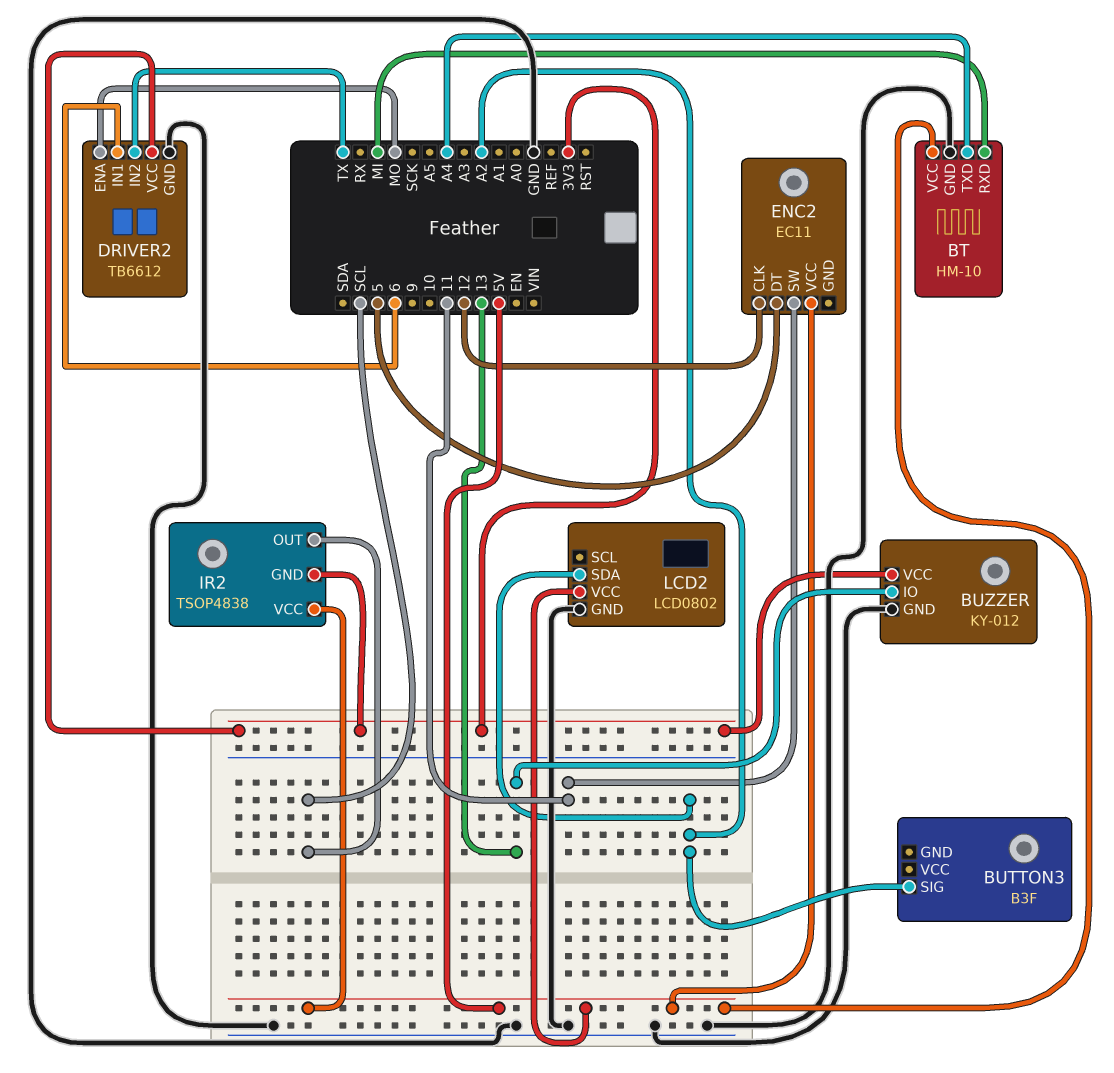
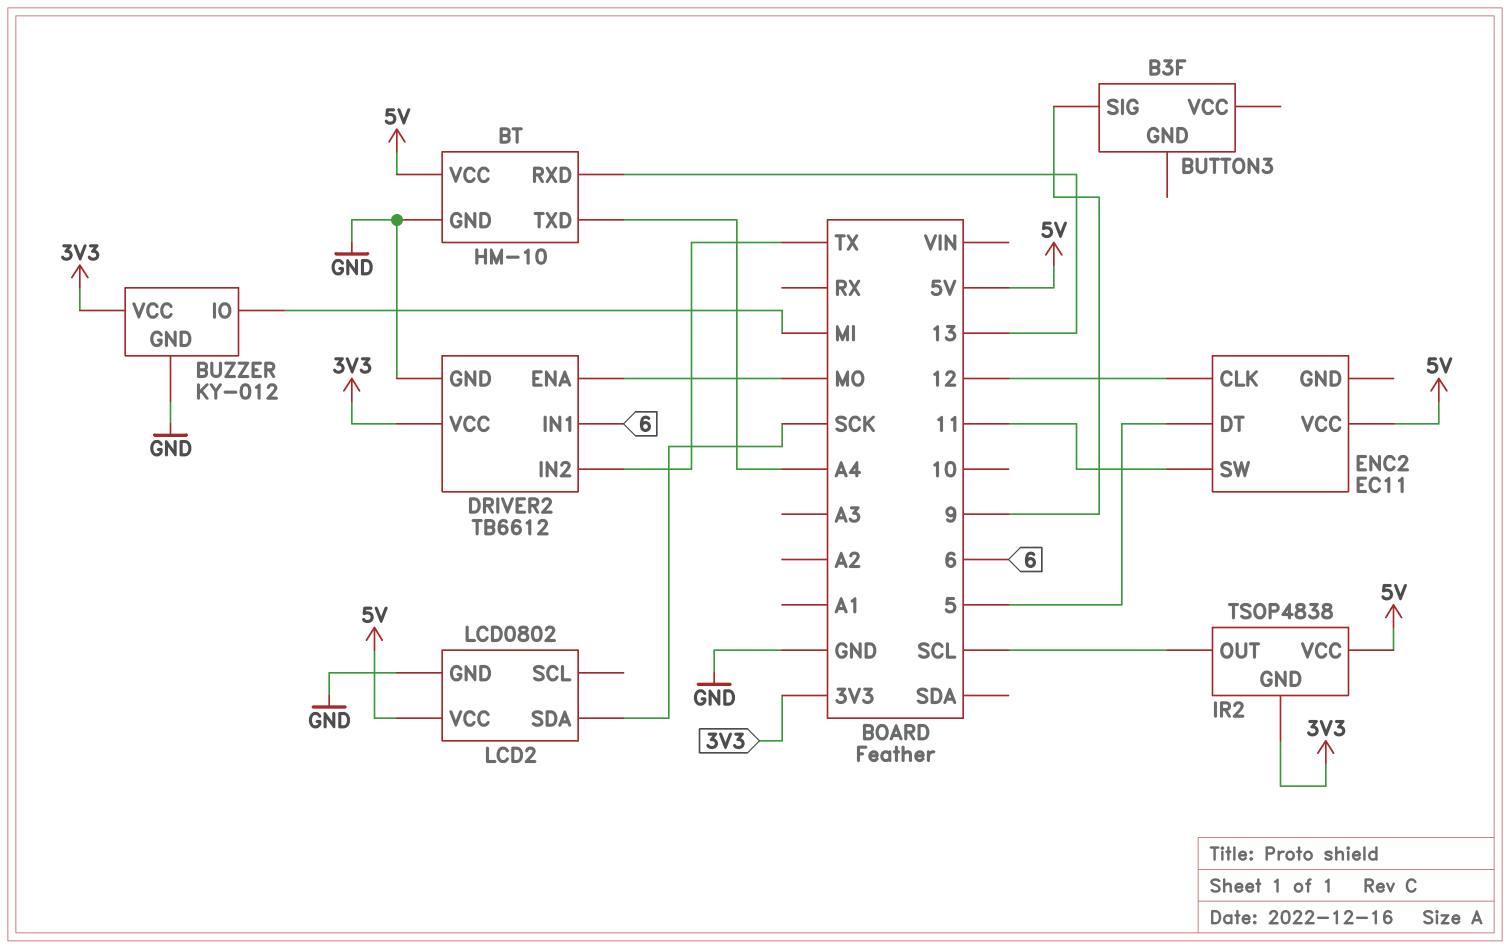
BT pin RXD: MI -> 13
BUTTON3 pin SIG: A2 -> 9
BUZZER pin IO: 13 -> MI
LCD2 pin SDA: A2 -> SCK

